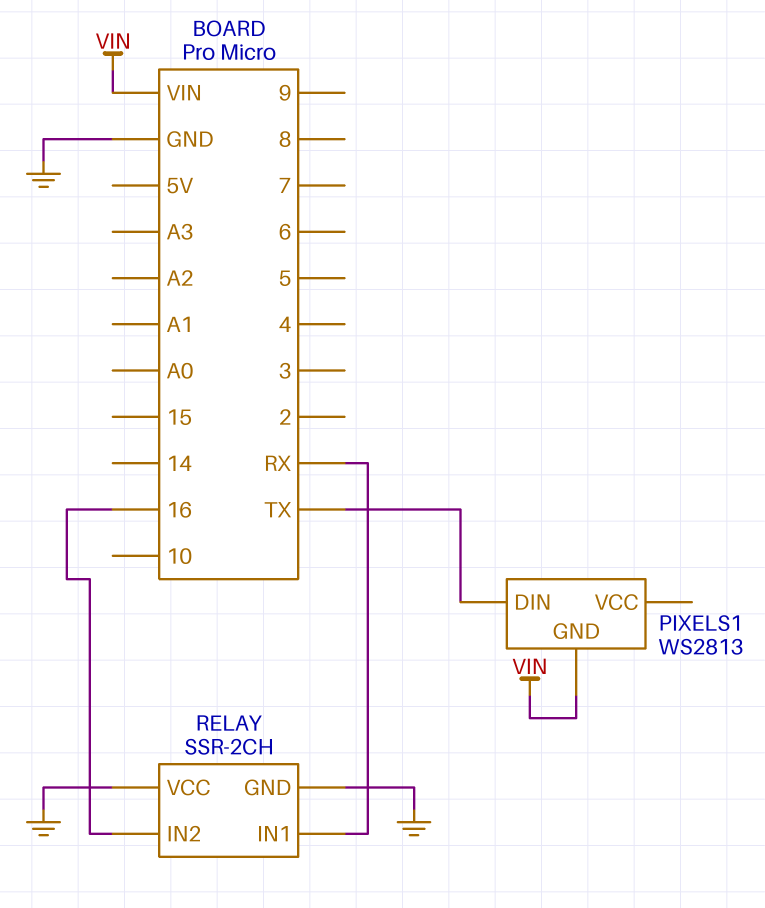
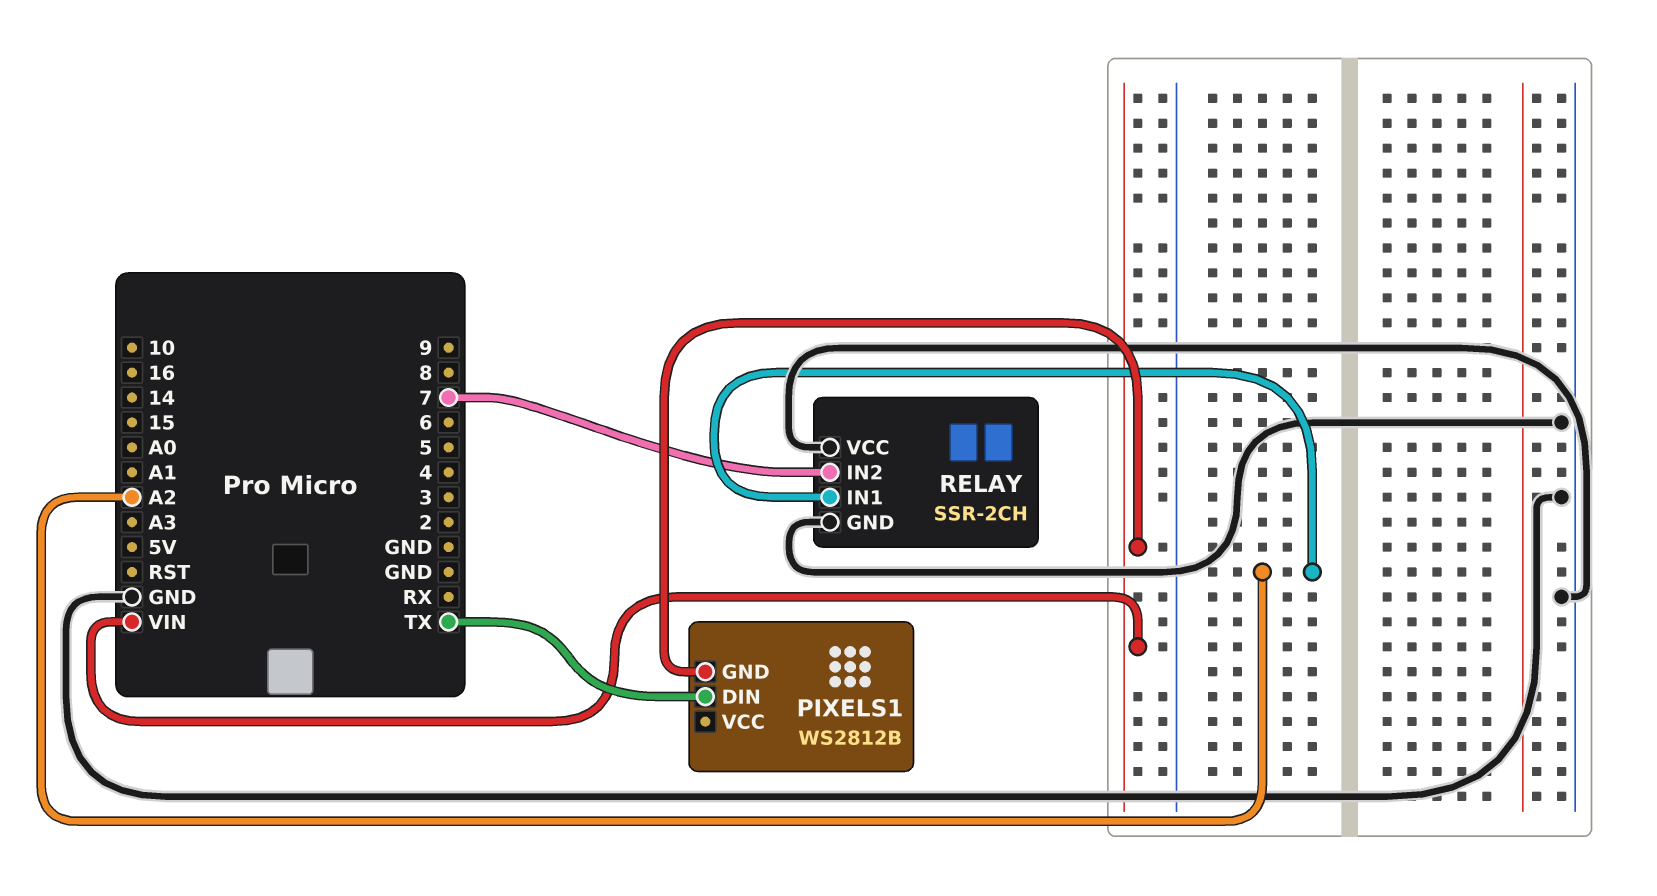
PIXELS1: WS2813 -> WS2812B
RELAY pin IN1: RX -> A2
RELAY pin IN2: 16 -> 7

